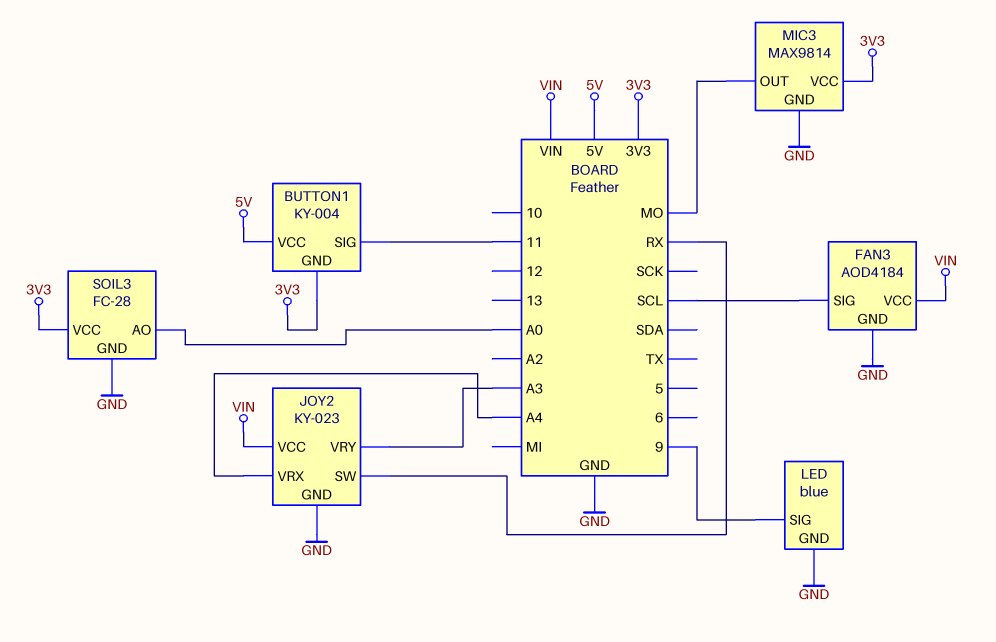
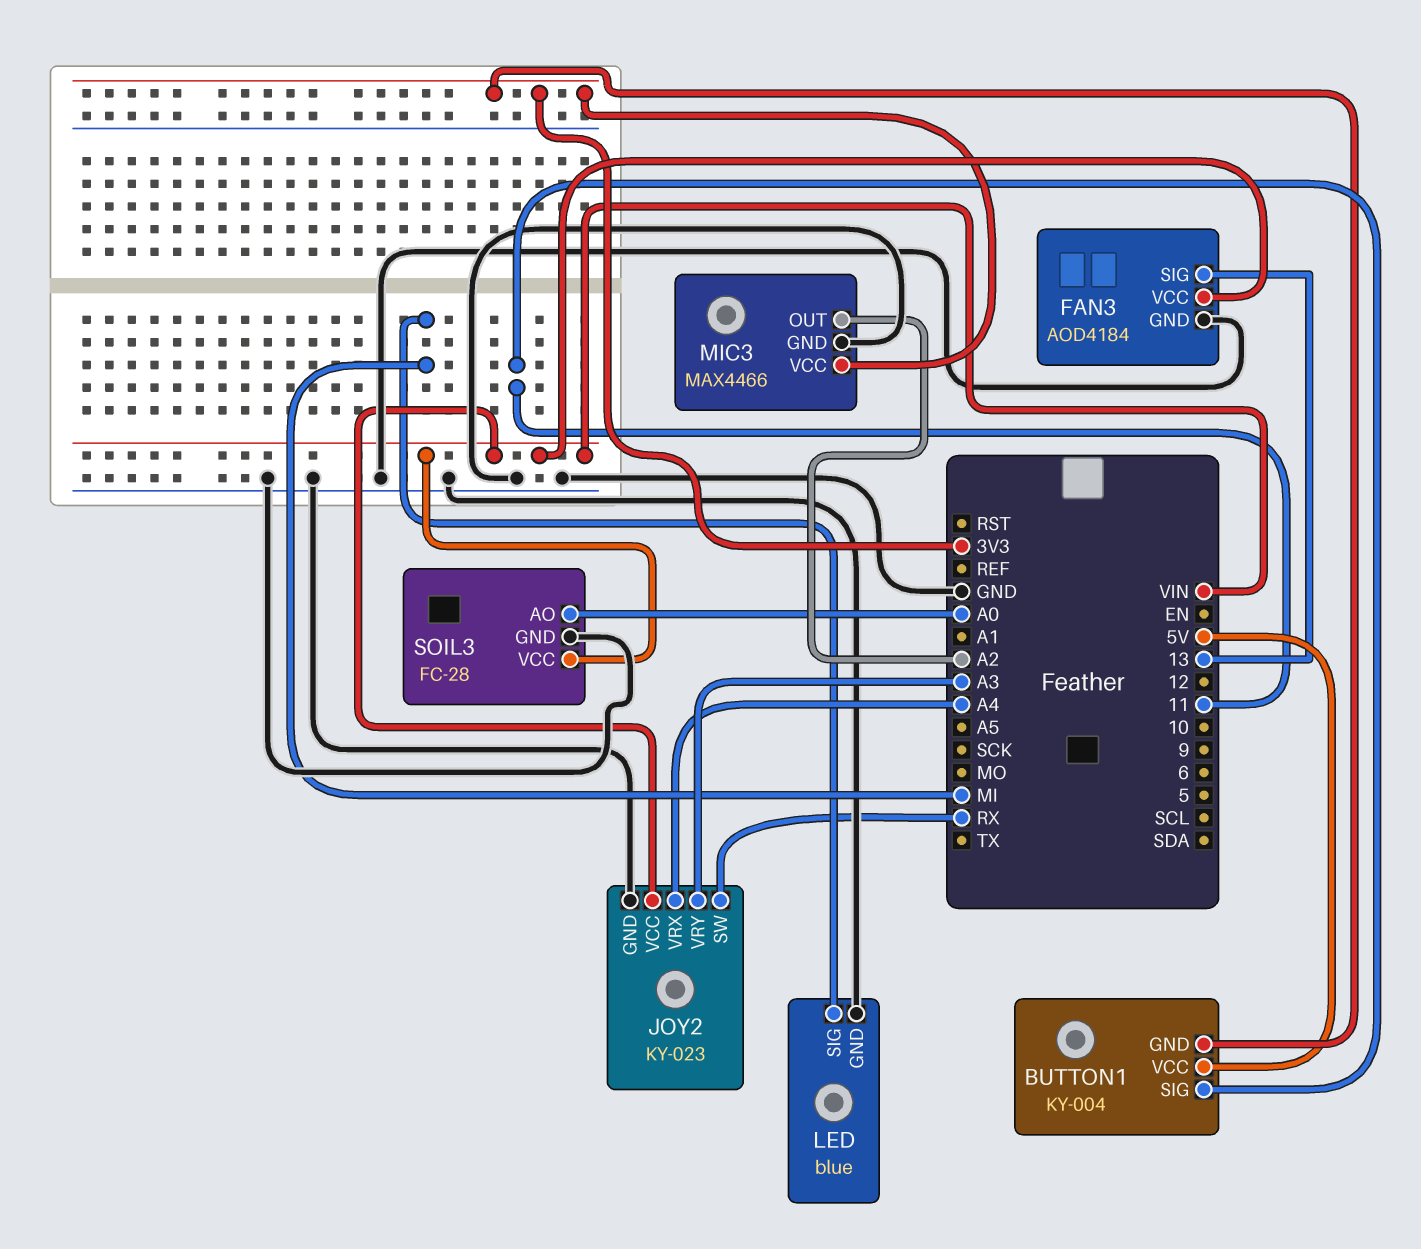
FAN3 pin SIG: SCL -> 13
LED pin SIG: 9 -> MI
MIC3: MAX9814 -> MAX4466
MIC3 pin OUT: MO -> A2
SOIL3 pin VCC: 3V3 -> VIN

